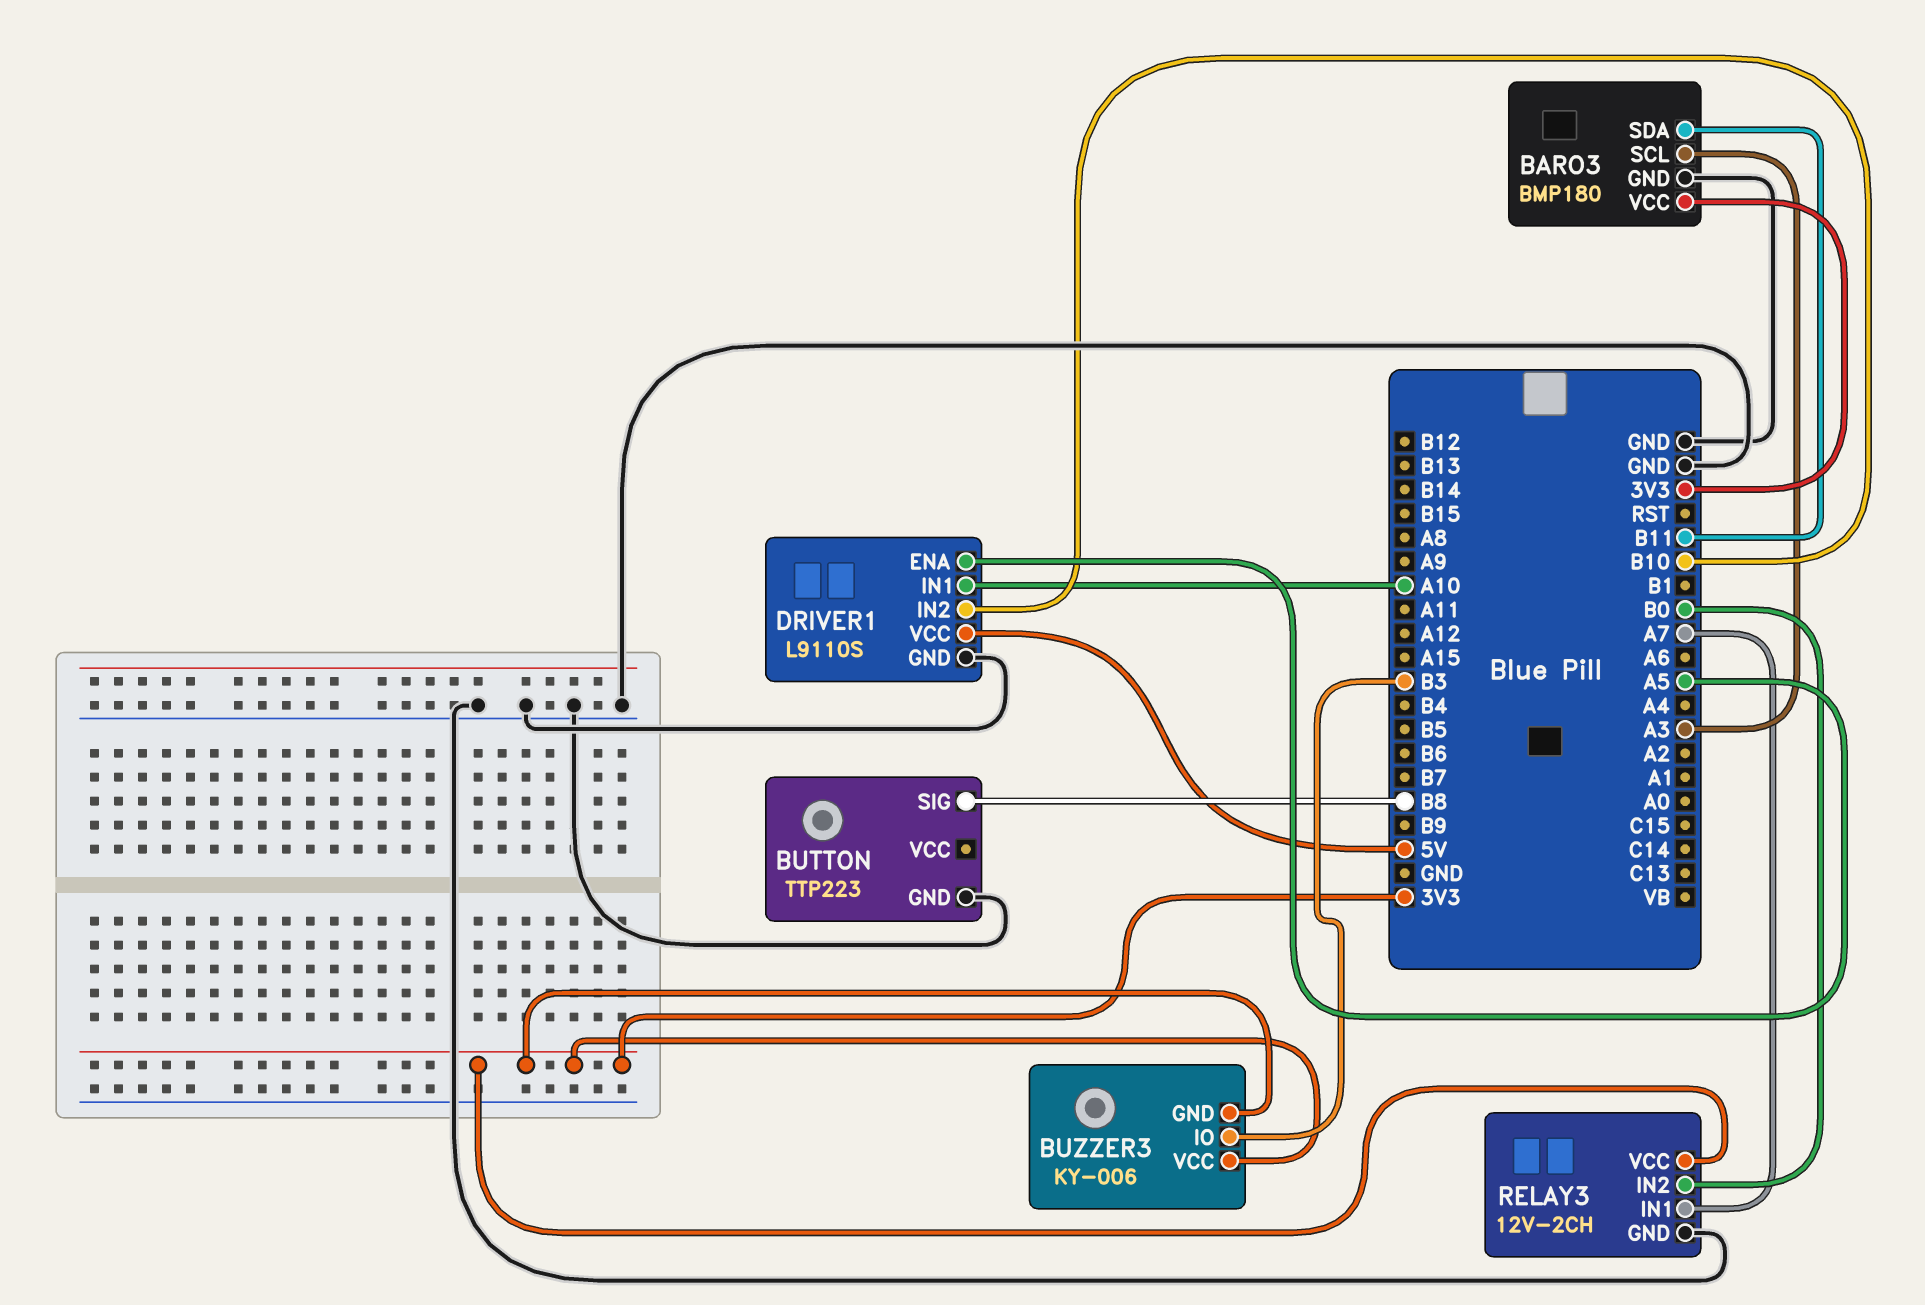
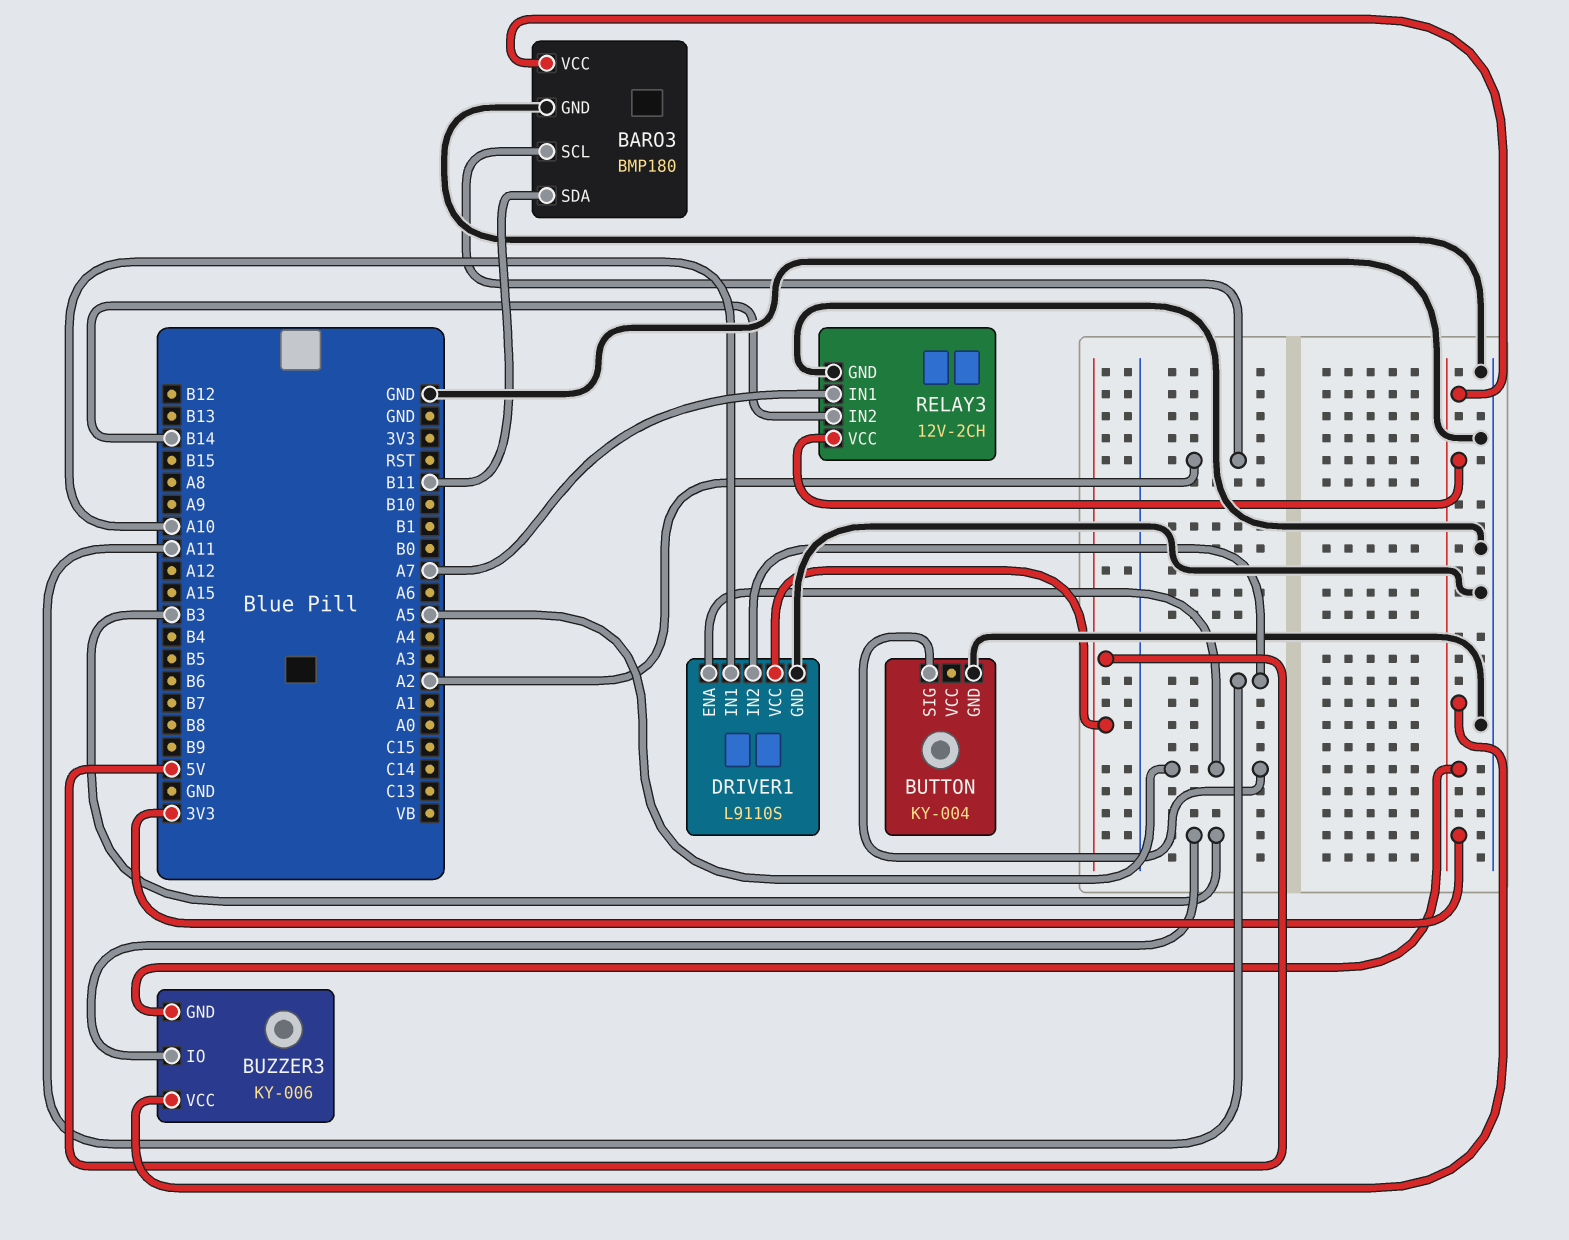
BARO3 pin SCL: A3 -> A2
BUTTON: TTP223 -> KY-004
BUTTON pin SIG: B8 -> A5
DRIVER1 pin IN2: B10 -> A11
RELAY3 pin IN2: B0 -> B14

